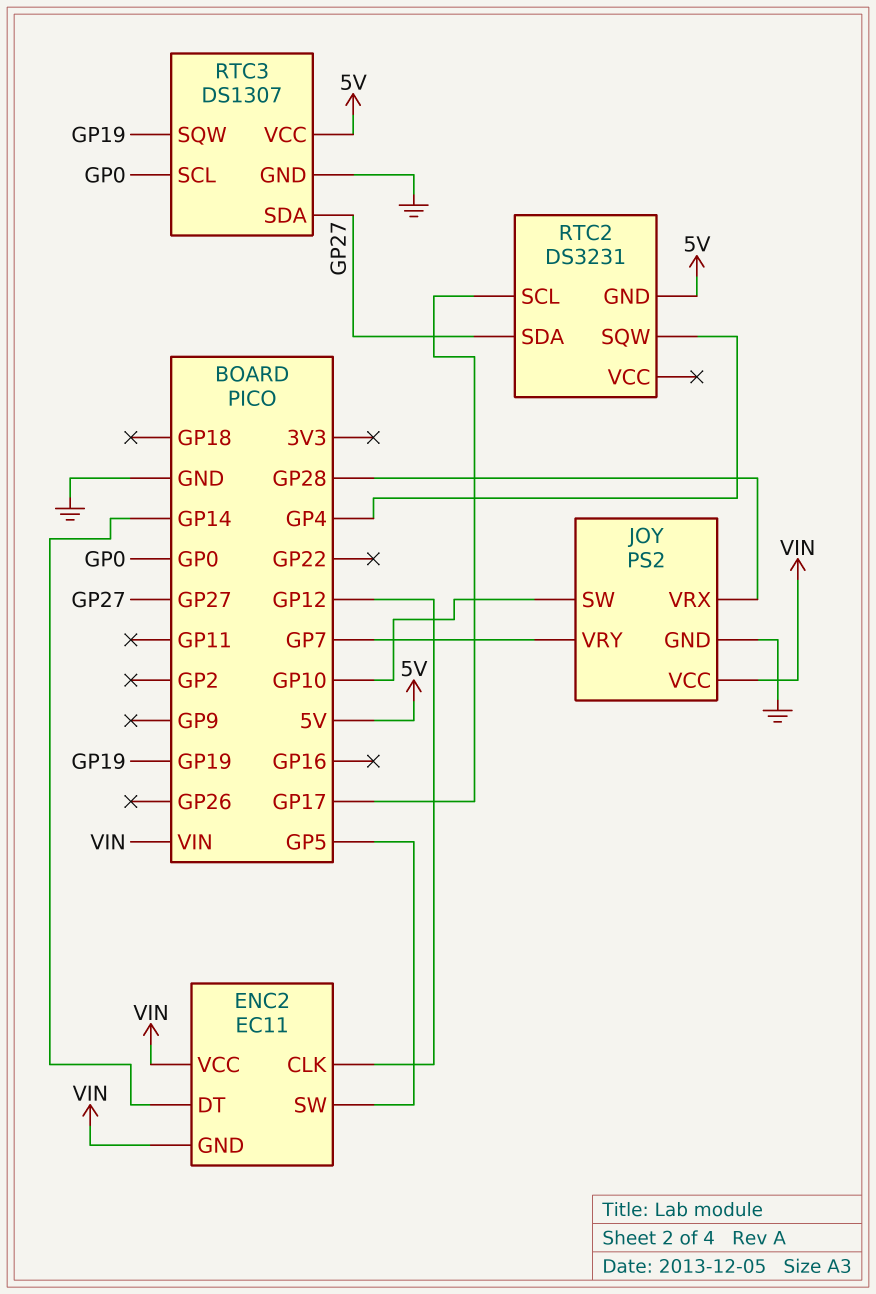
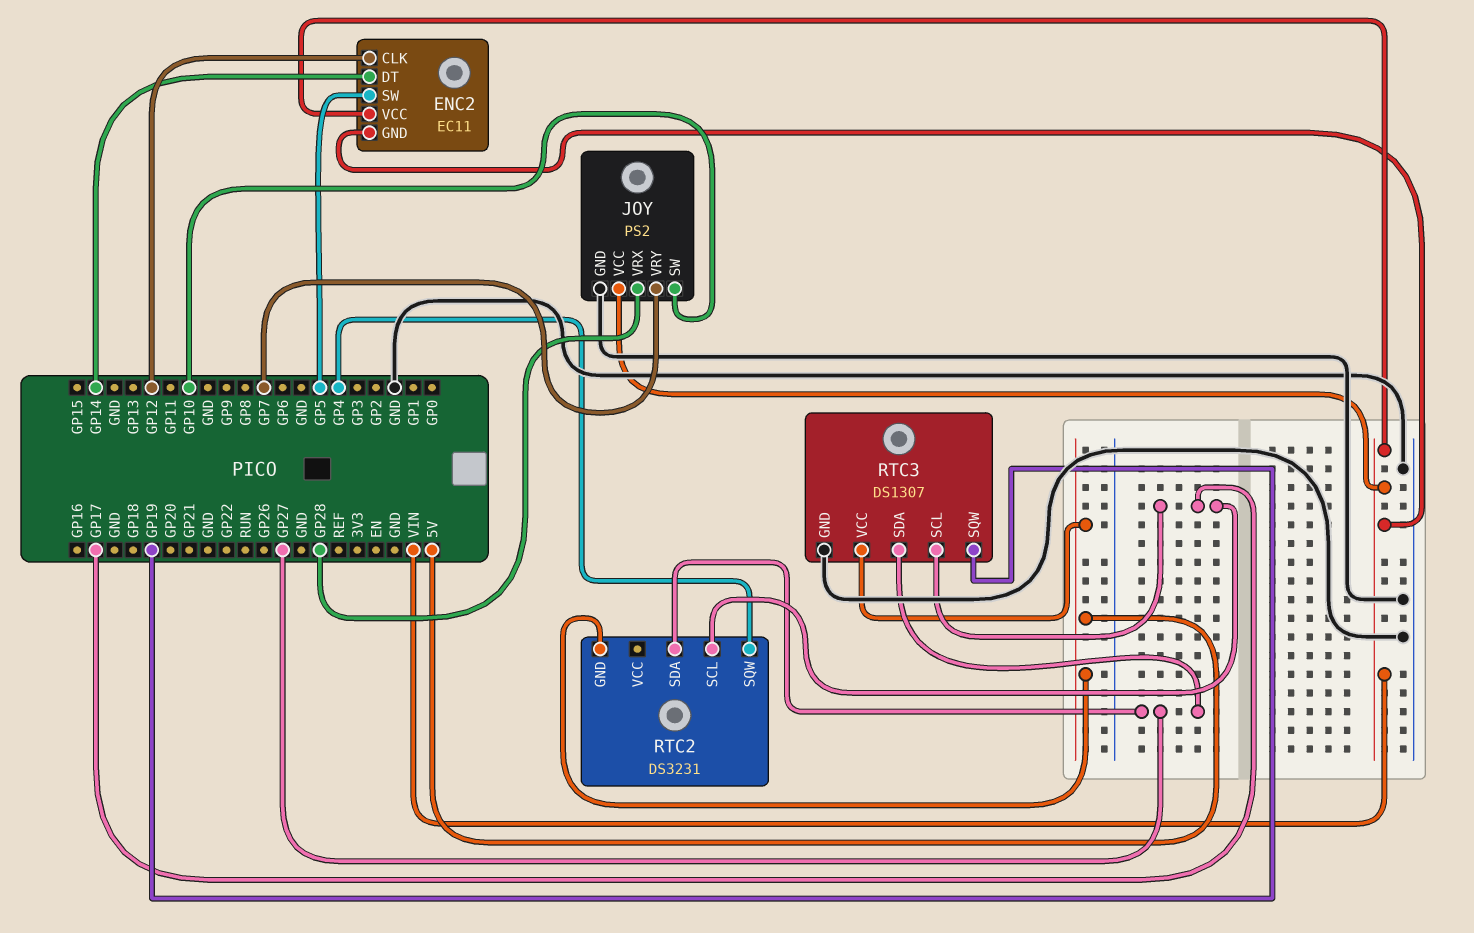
RTC3 pin SCL: GP0 -> GP17

